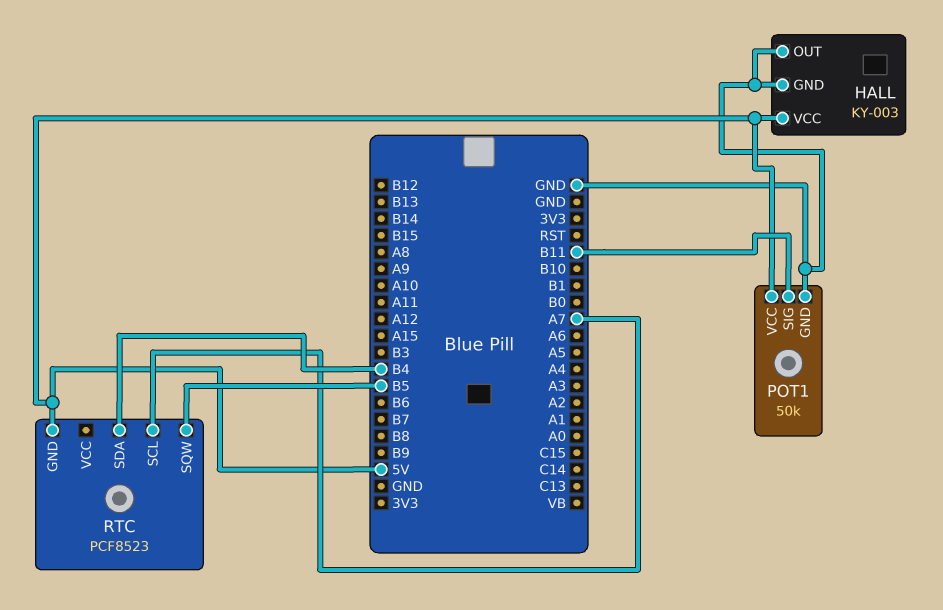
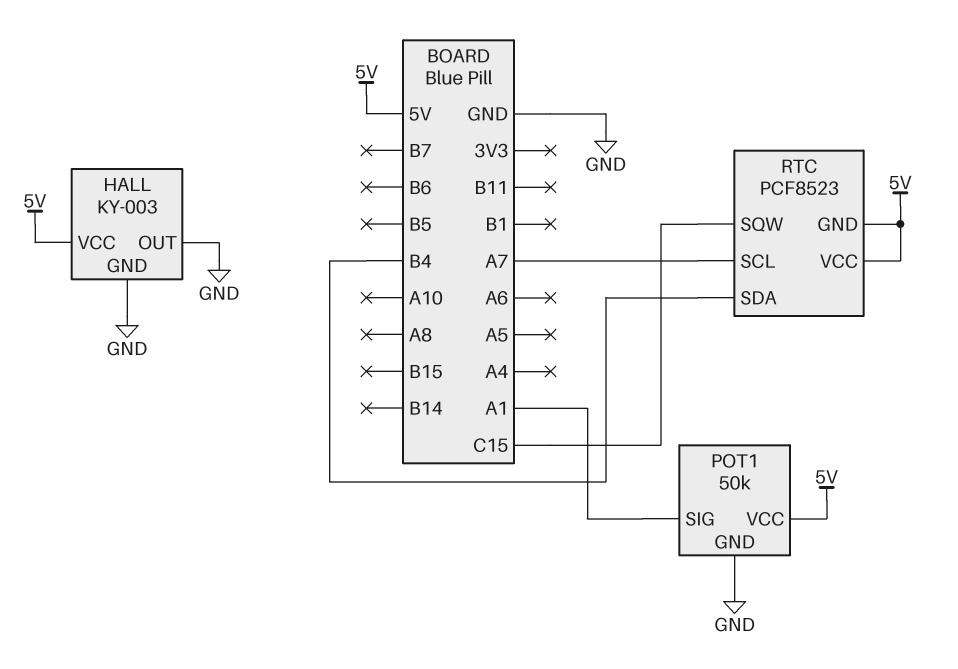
POT1 pin SIG: B11 -> A1
RTC pin SQW: B5 -> C15
RTC pin VCC: none -> 5V

